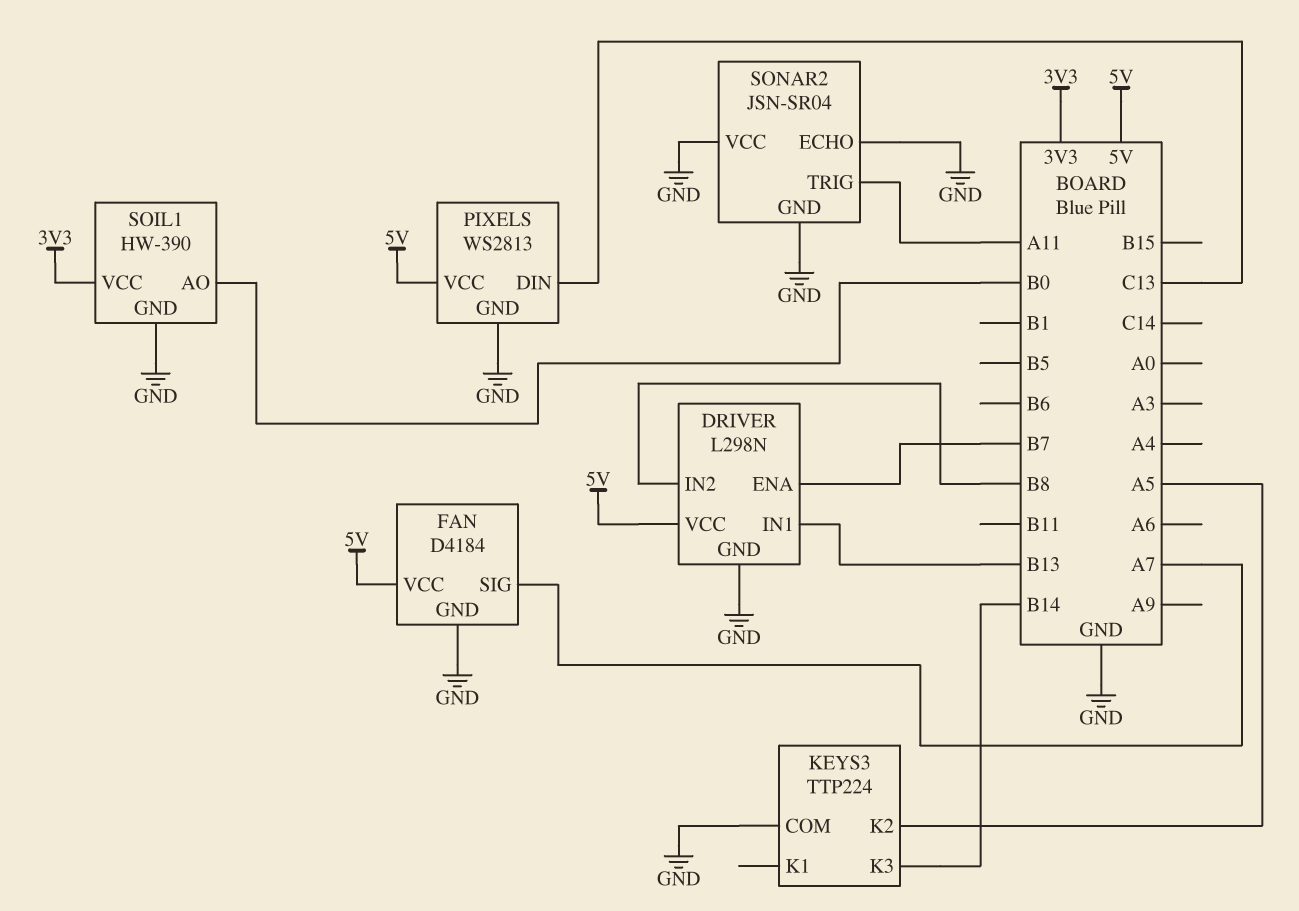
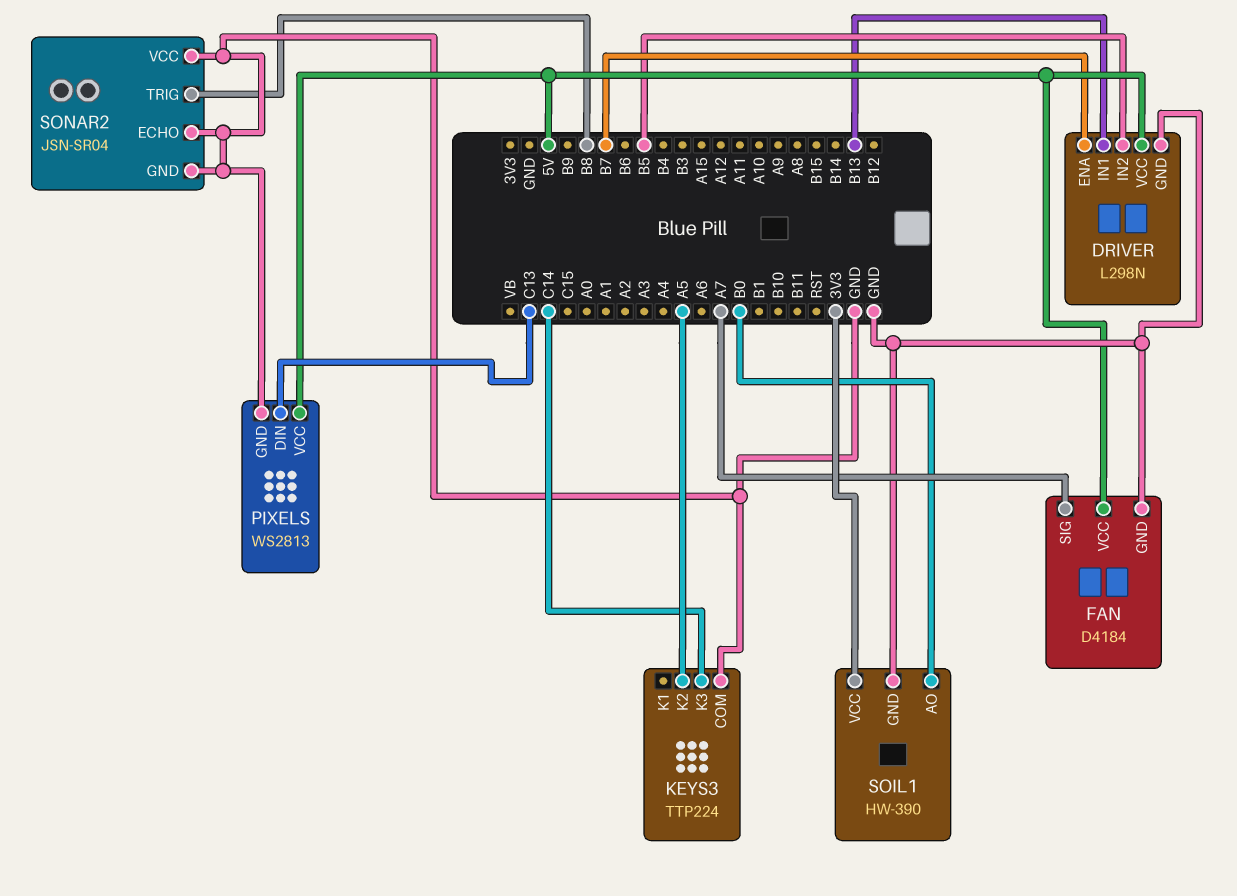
DRIVER pin IN2: B8 -> B5
KEYS3 pin K3: B14 -> C14
SONAR2 pin TRIG: A11 -> B8

